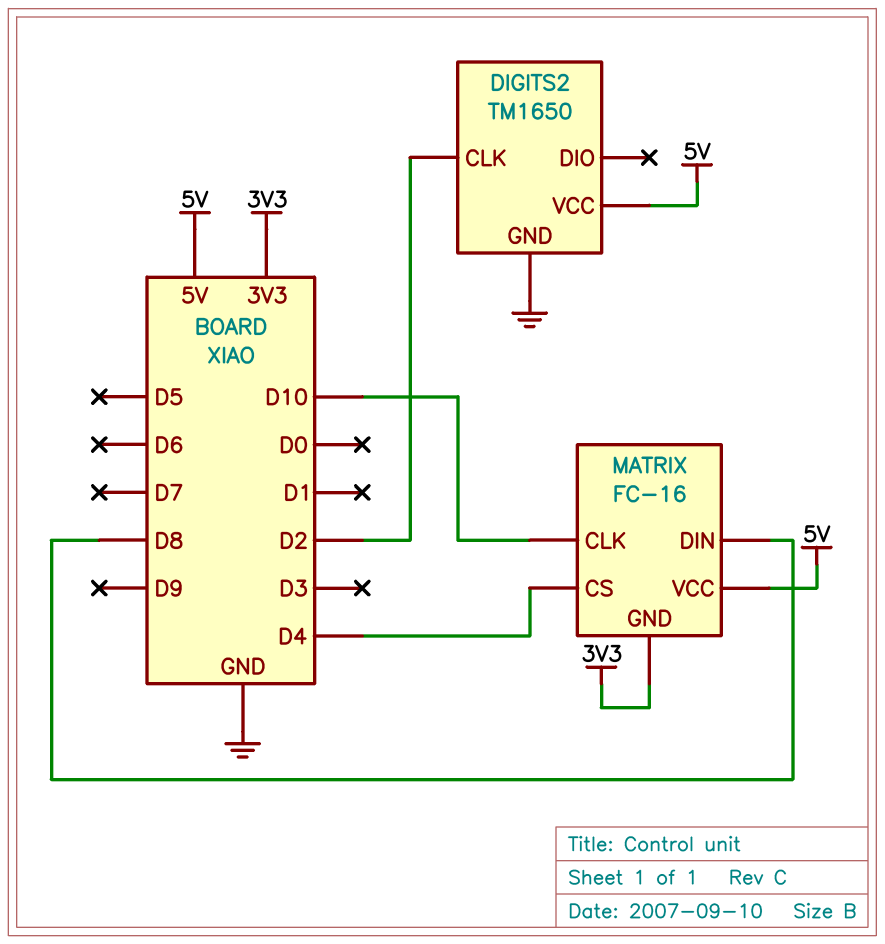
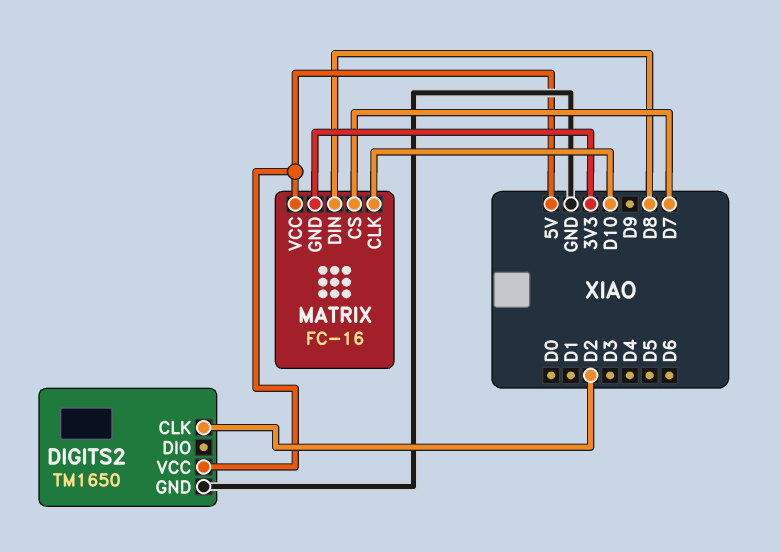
MATRIX pin CS: D4 -> D7

